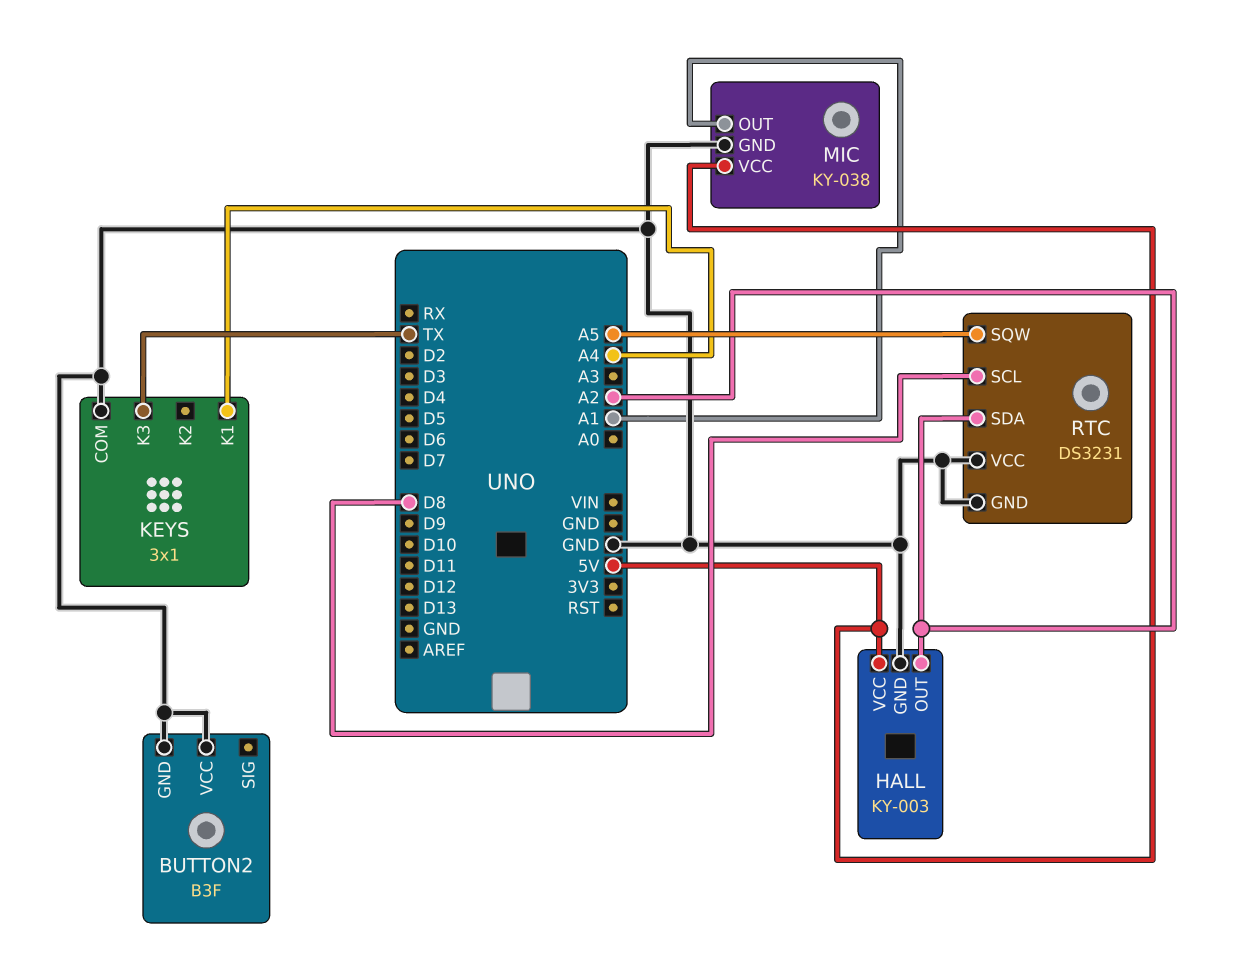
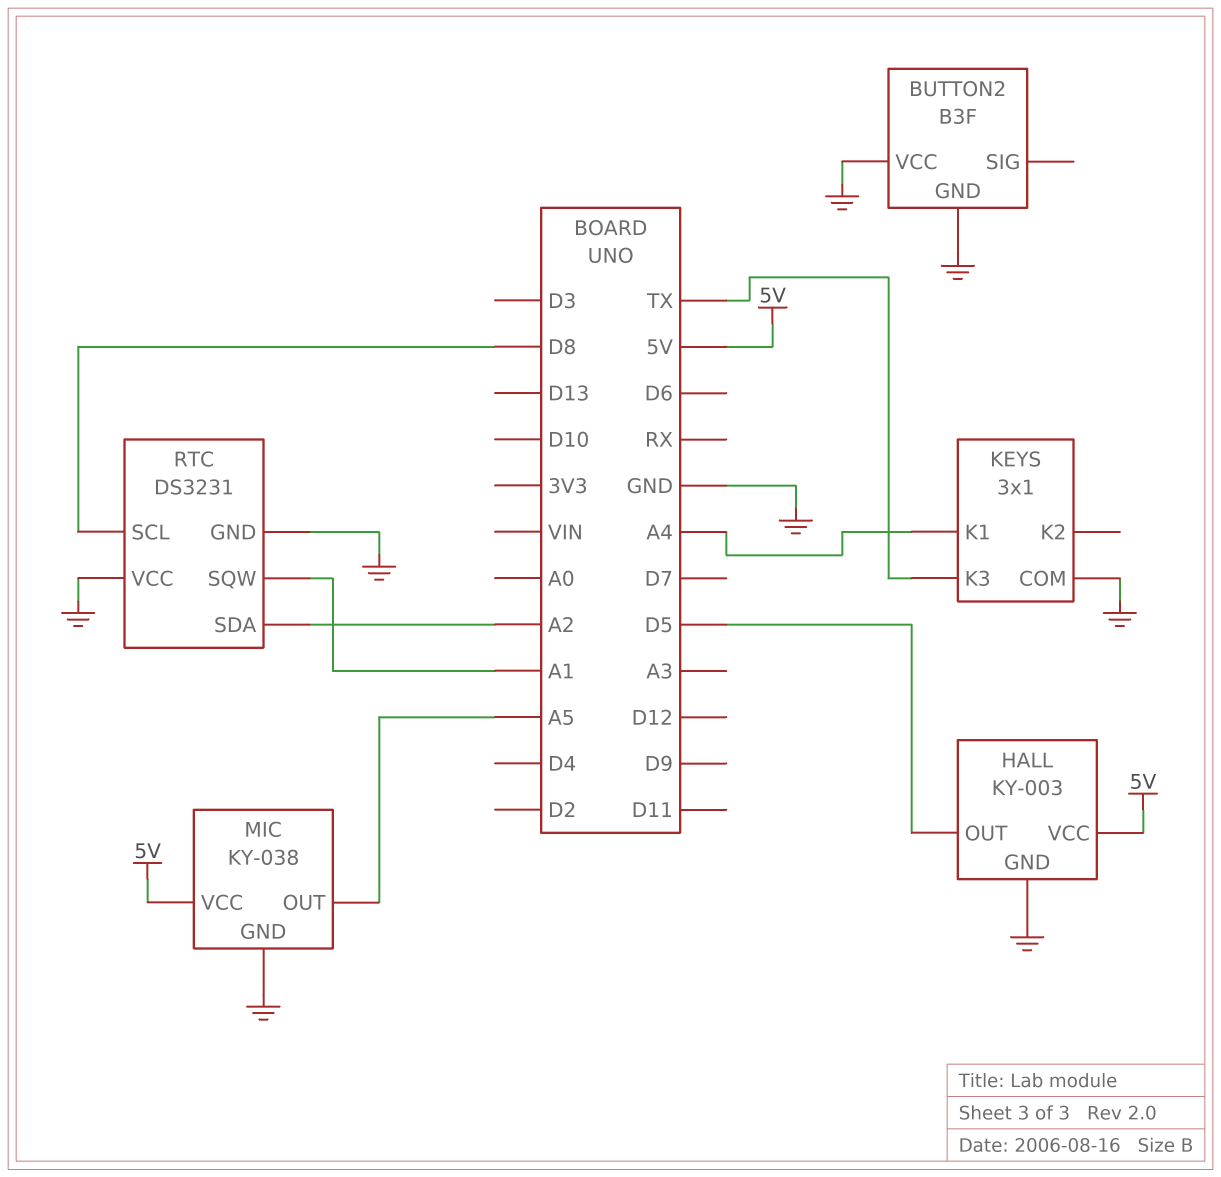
HALL pin OUT: A2 -> D5
MIC pin OUT: A1 -> A5
RTC pin SQW: A5 -> A1

